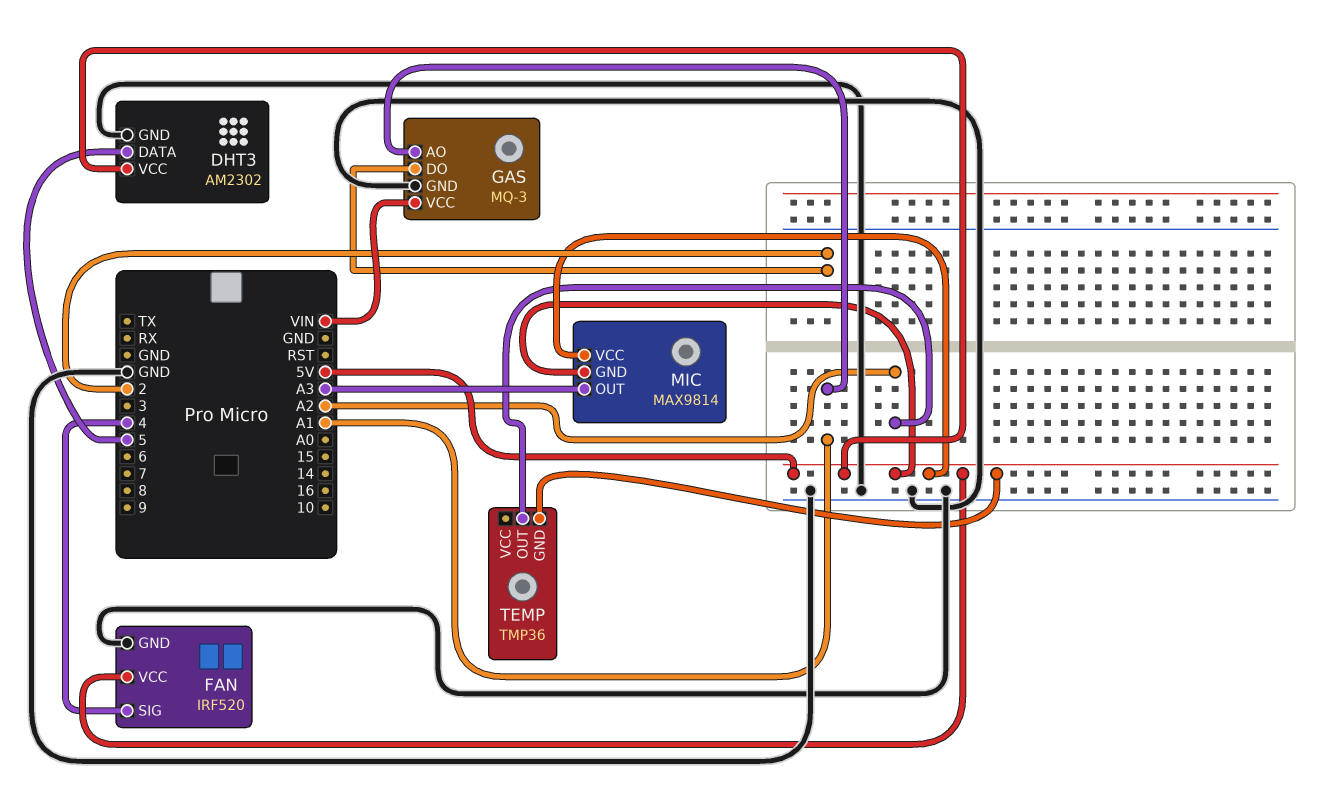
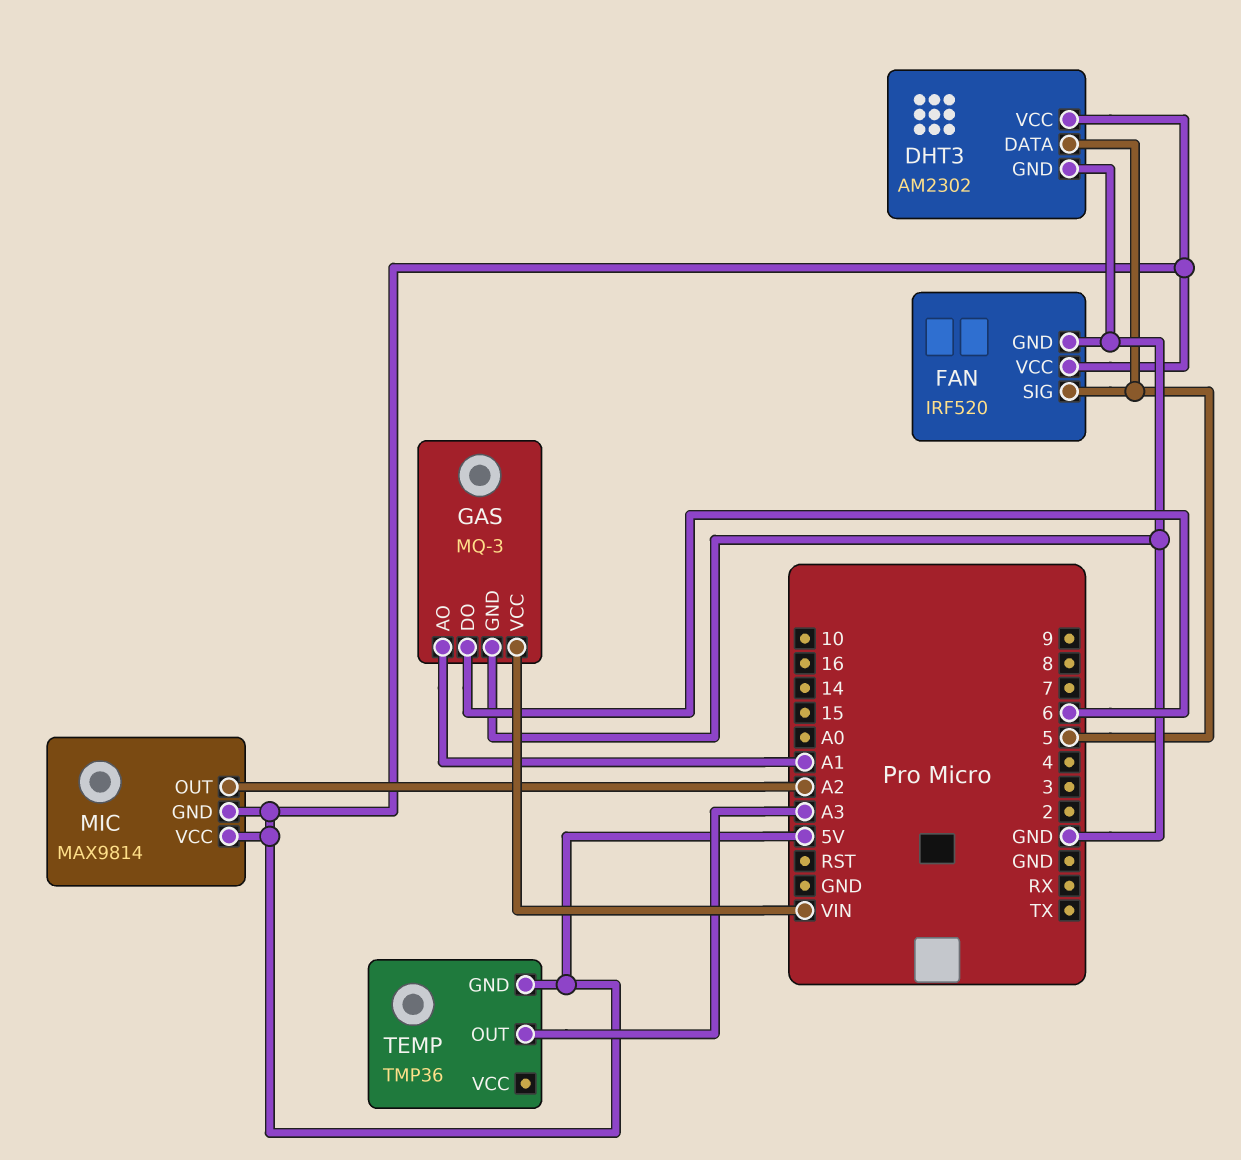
FAN pin SIG: 4 -> 5
GAS pin DO: 2 -> 6
MIC pin OUT: A3 -> A2
TEMP pin OUT: A2 -> A3

